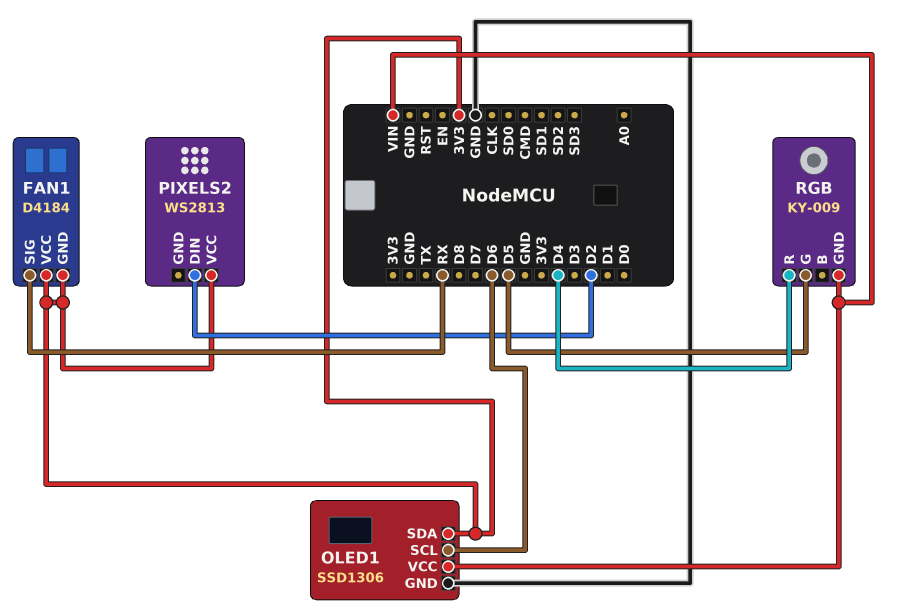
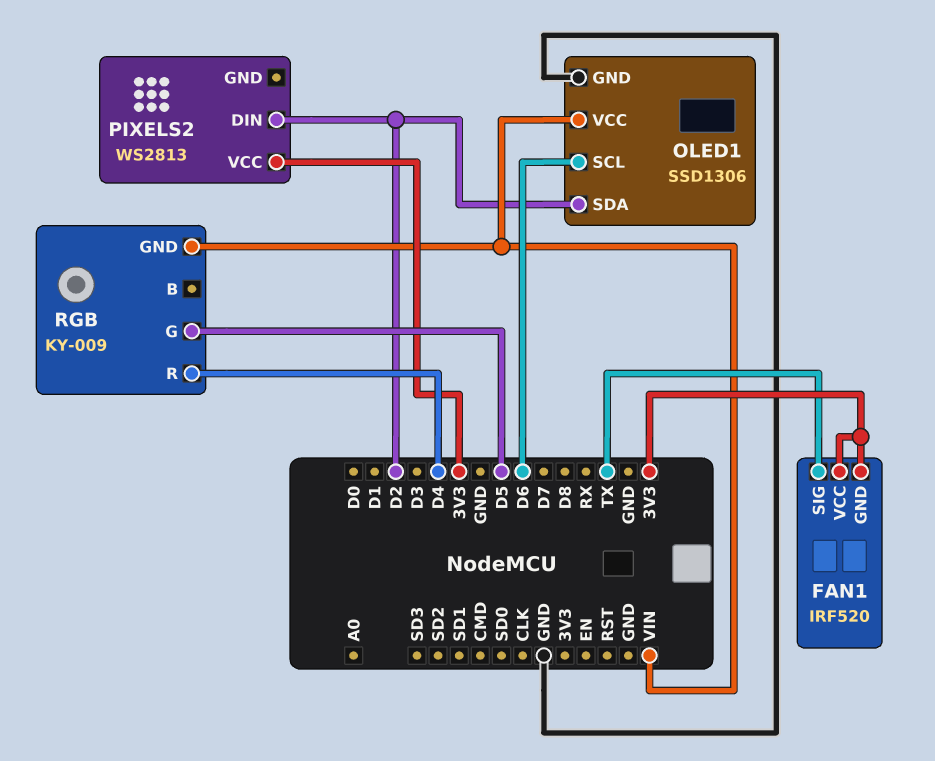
FAN1: D4184 -> IRF520
FAN1 pin SIG: RX -> TX
OLED1 pin SDA: 3V3 -> D2

